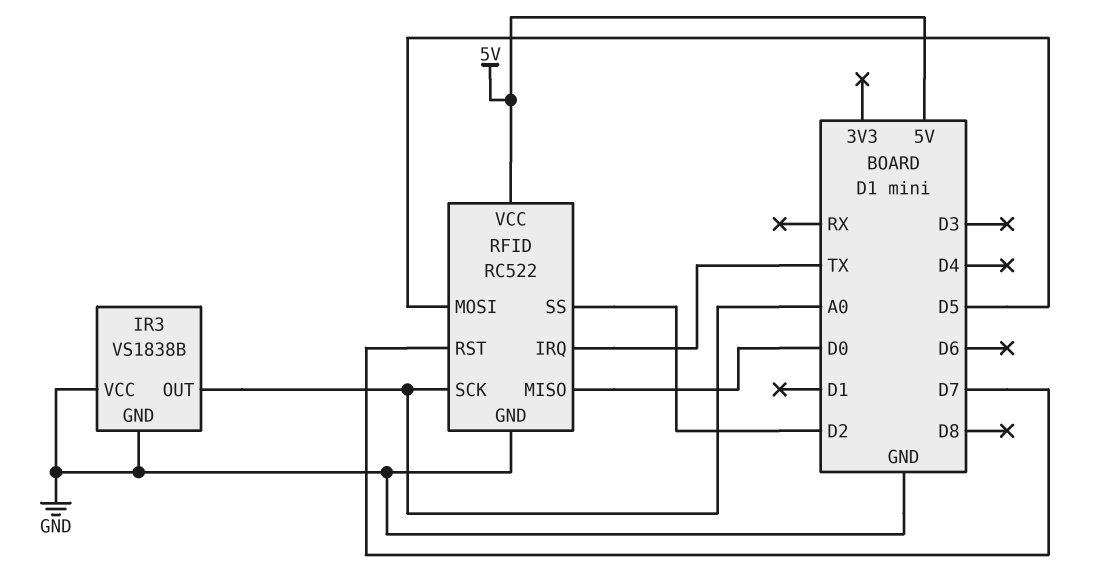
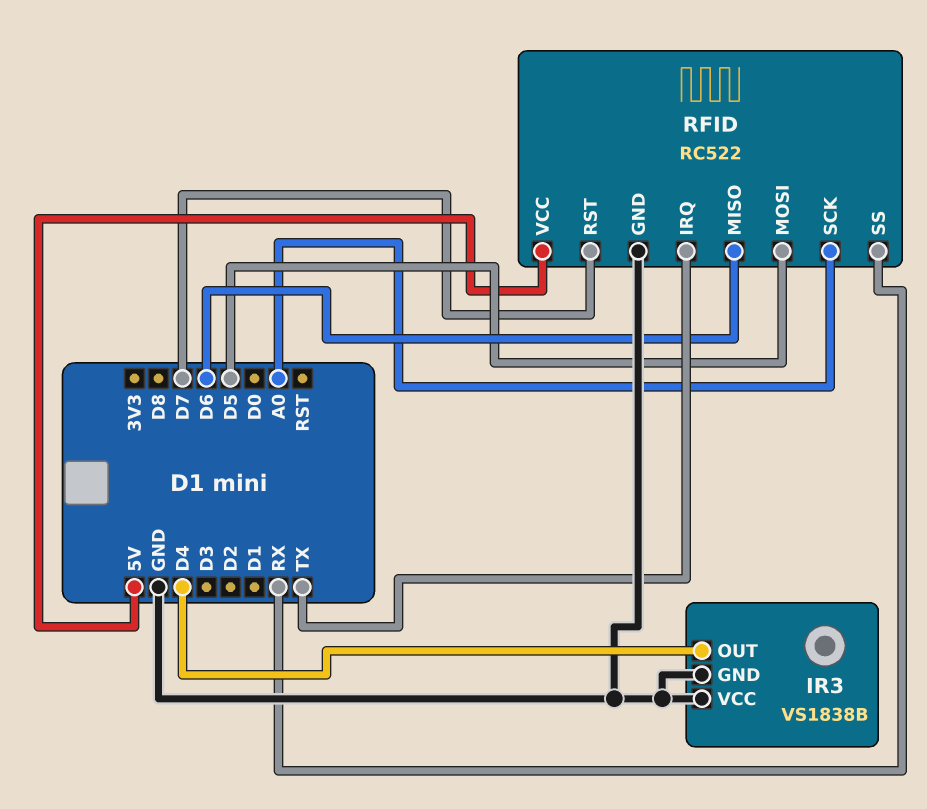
IR3 pin OUT: A0 -> D4
RFID pin MISO: D0 -> D6
RFID pin SS: D2 -> RX

